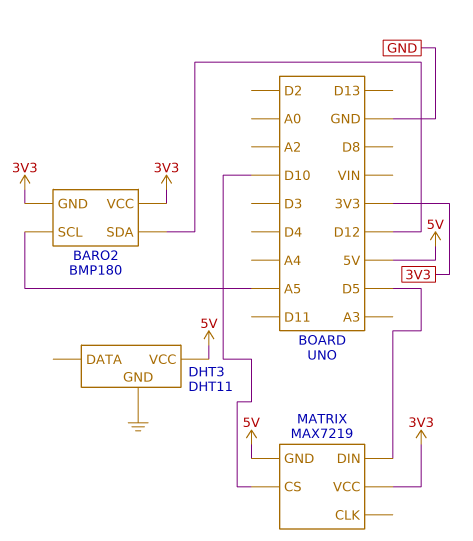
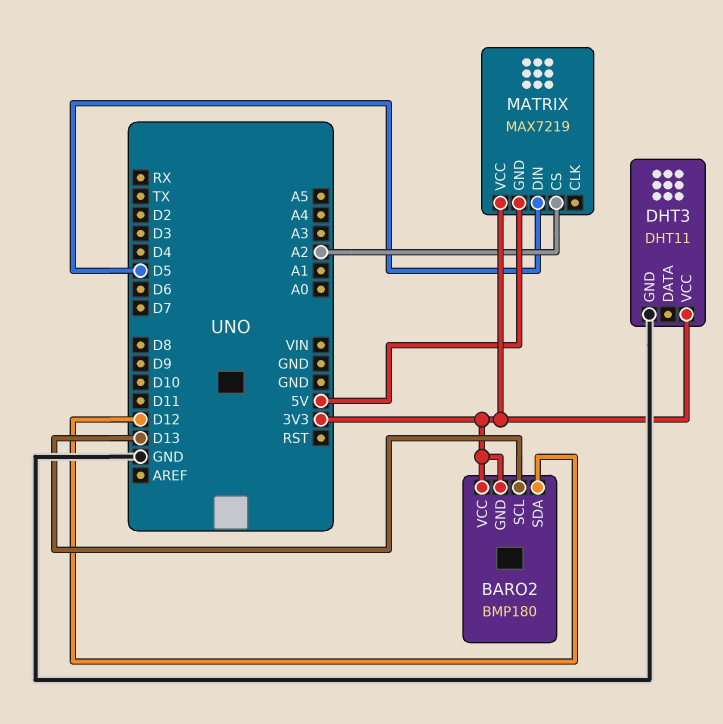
BARO2 pin SCL: A5 -> D13
DHT3 pin VCC: 5V -> 3V3
MATRIX pin CS: D10 -> A2

